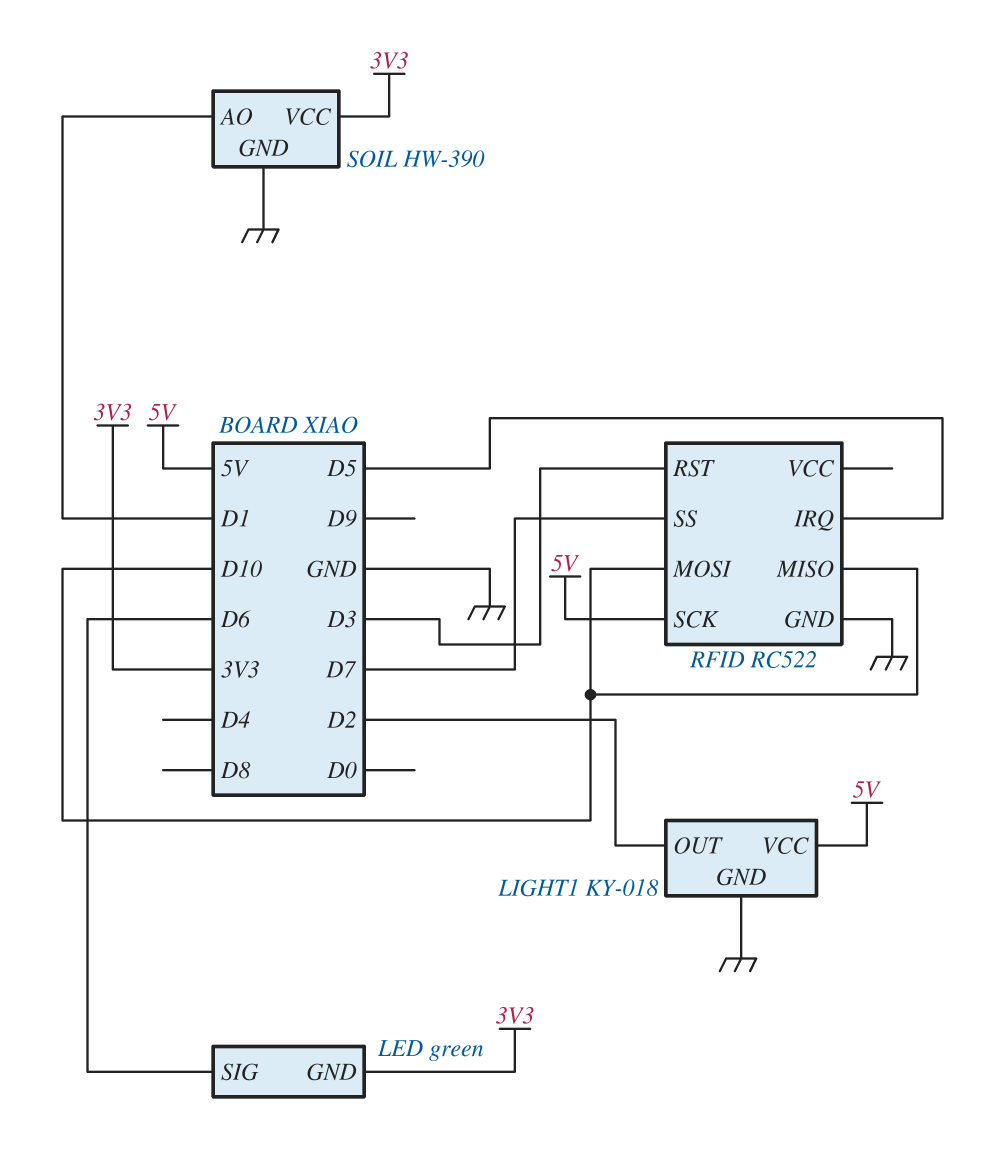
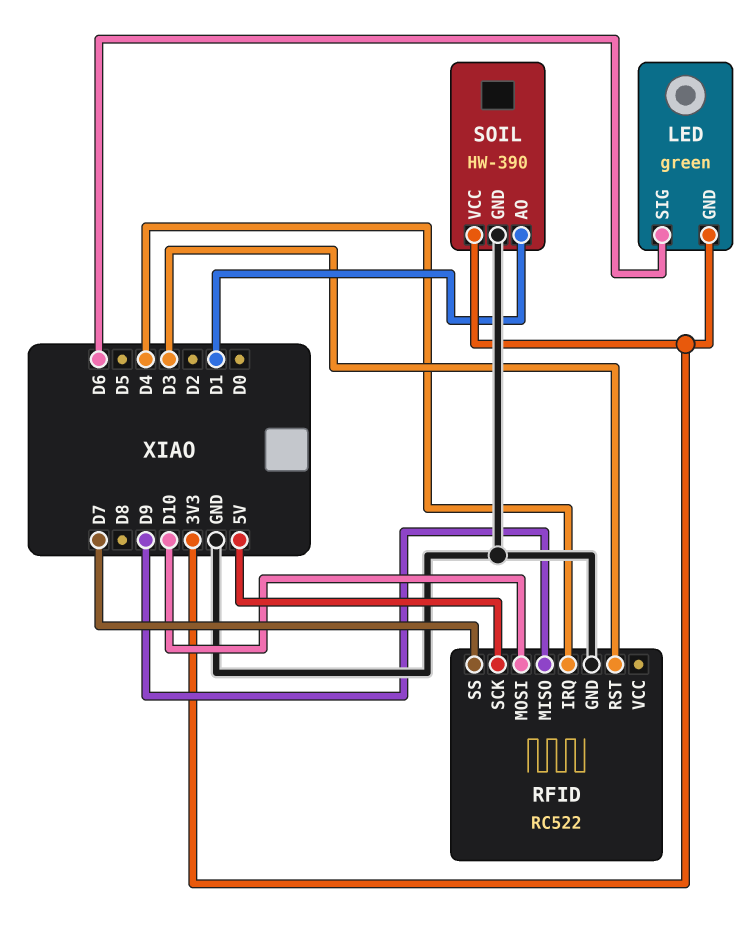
LIGHT1: KY-018 -> none
LIGHT1 pin GND: GND -> none
LIGHT1 pin OUT: D2 -> none
LIGHT1 pin VCC: 5V -> none
RFID pin IRQ: D5 -> D4
RFID pin MISO: D10 -> D9

